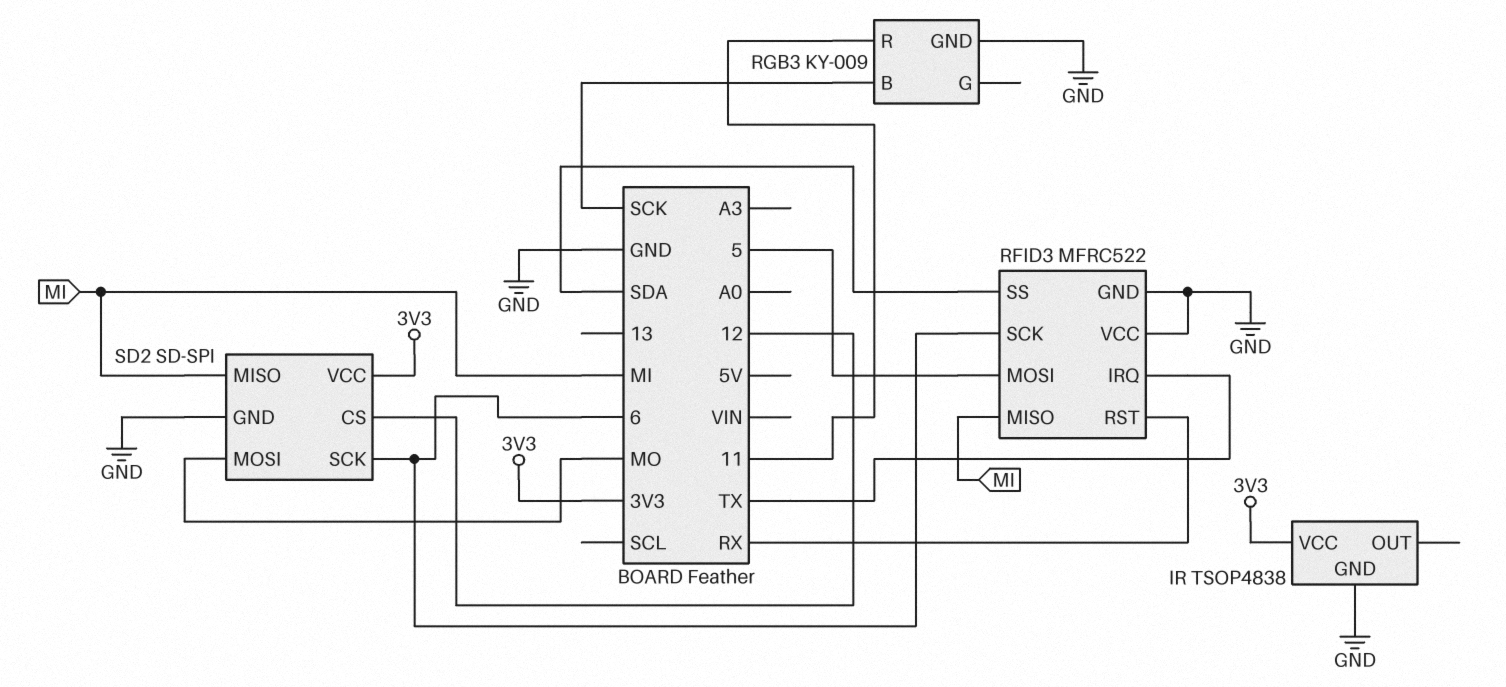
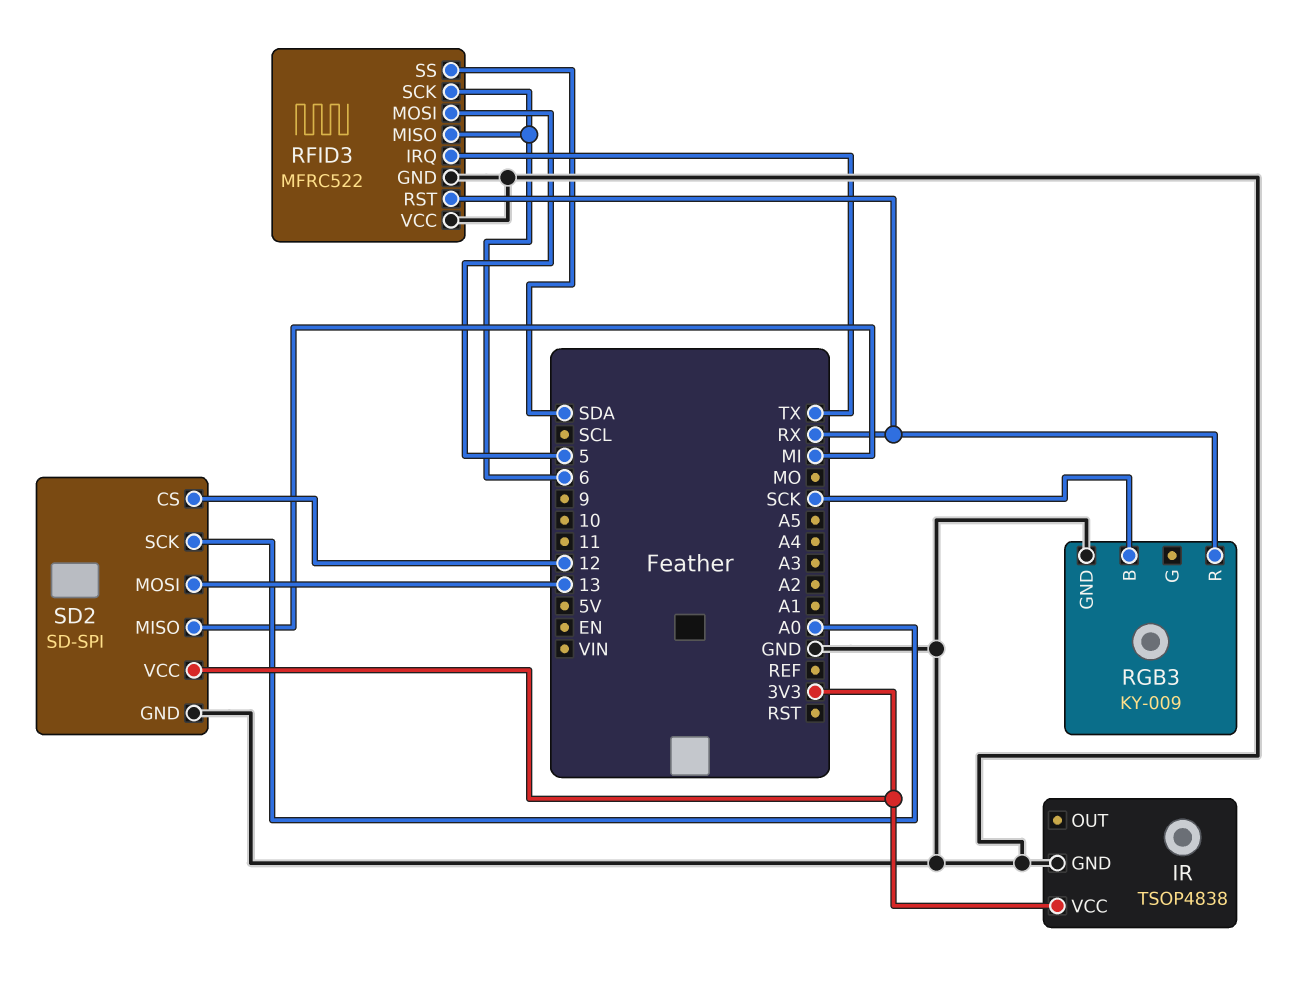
RFID3 pin MISO: MI -> 6
RGB3 pin R: 11 -> RX
SD2 pin MOSI: MO -> 13
SD2 pin SCK: 6 -> A0

